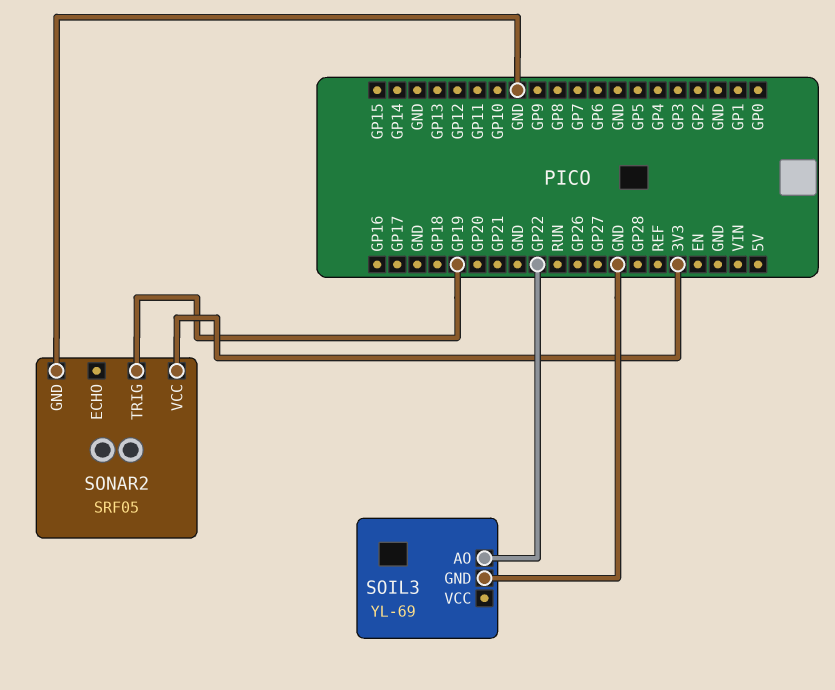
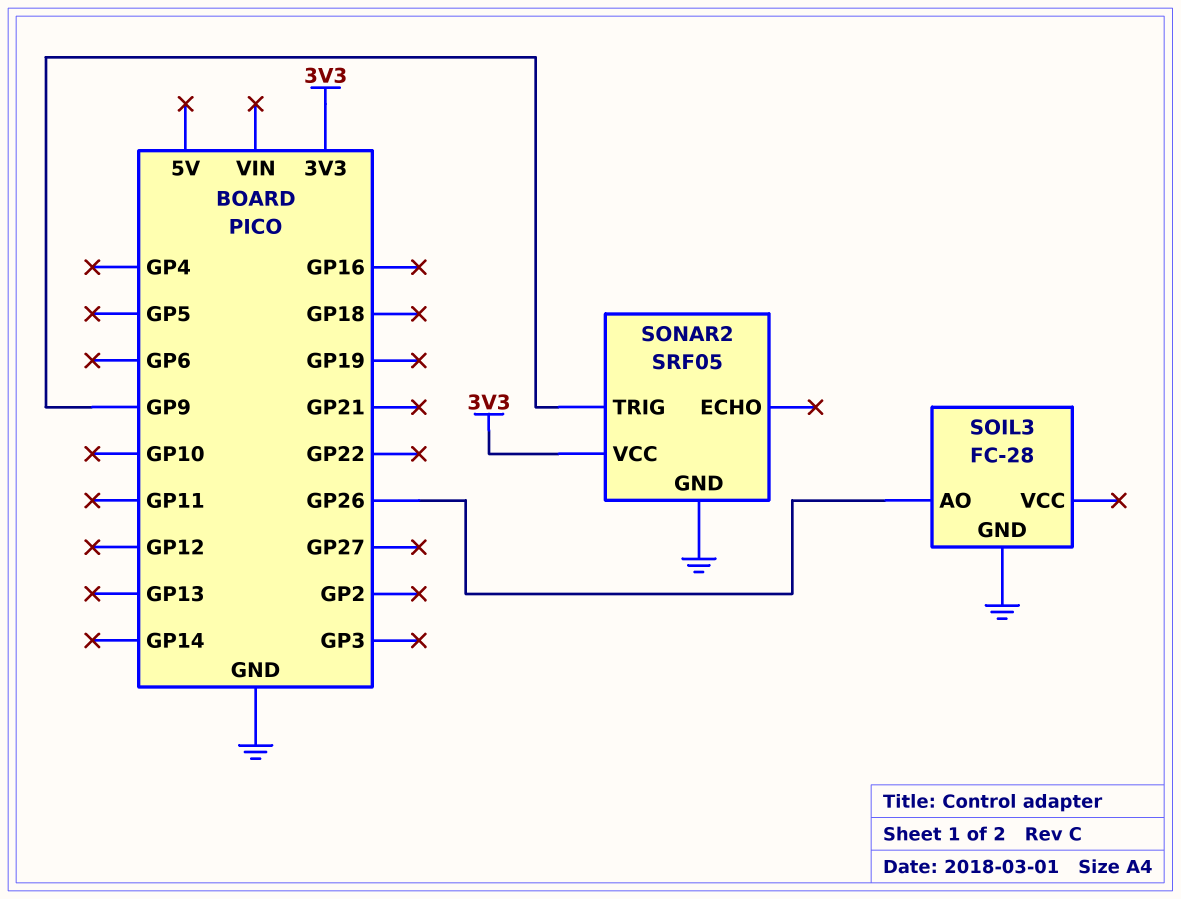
SOIL3: YL-69 -> FC-28
SOIL3 pin AO: GP22 -> GP26
SONAR2 pin TRIG: GP19 -> GP9

